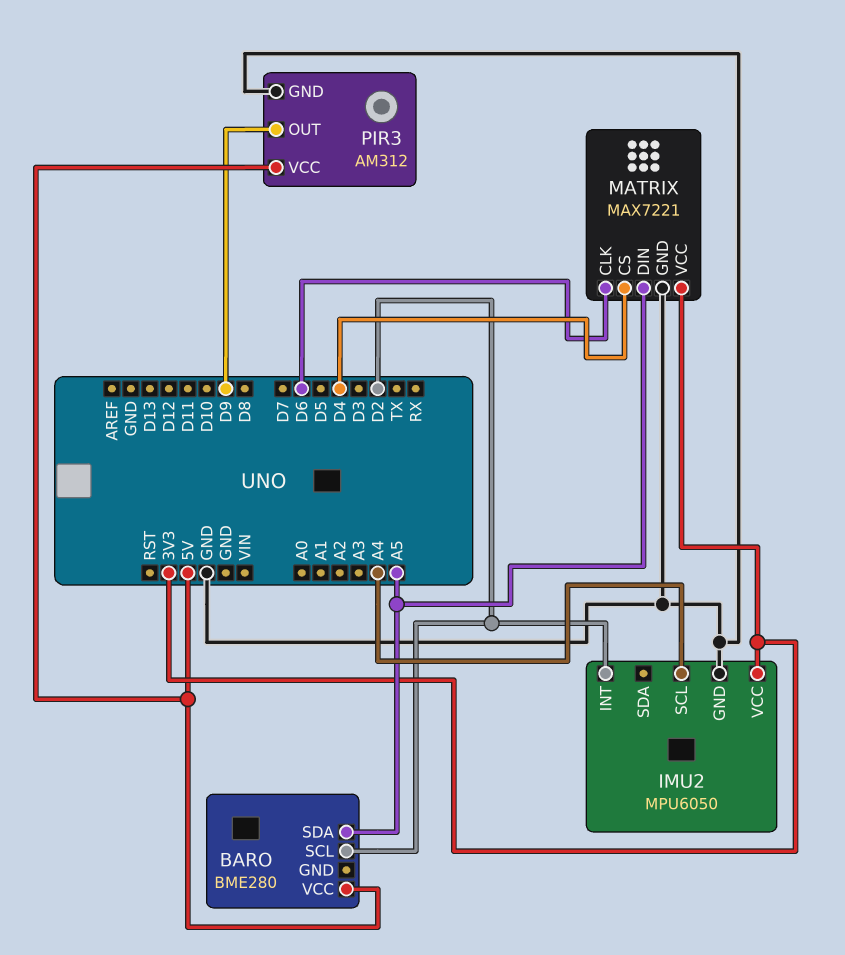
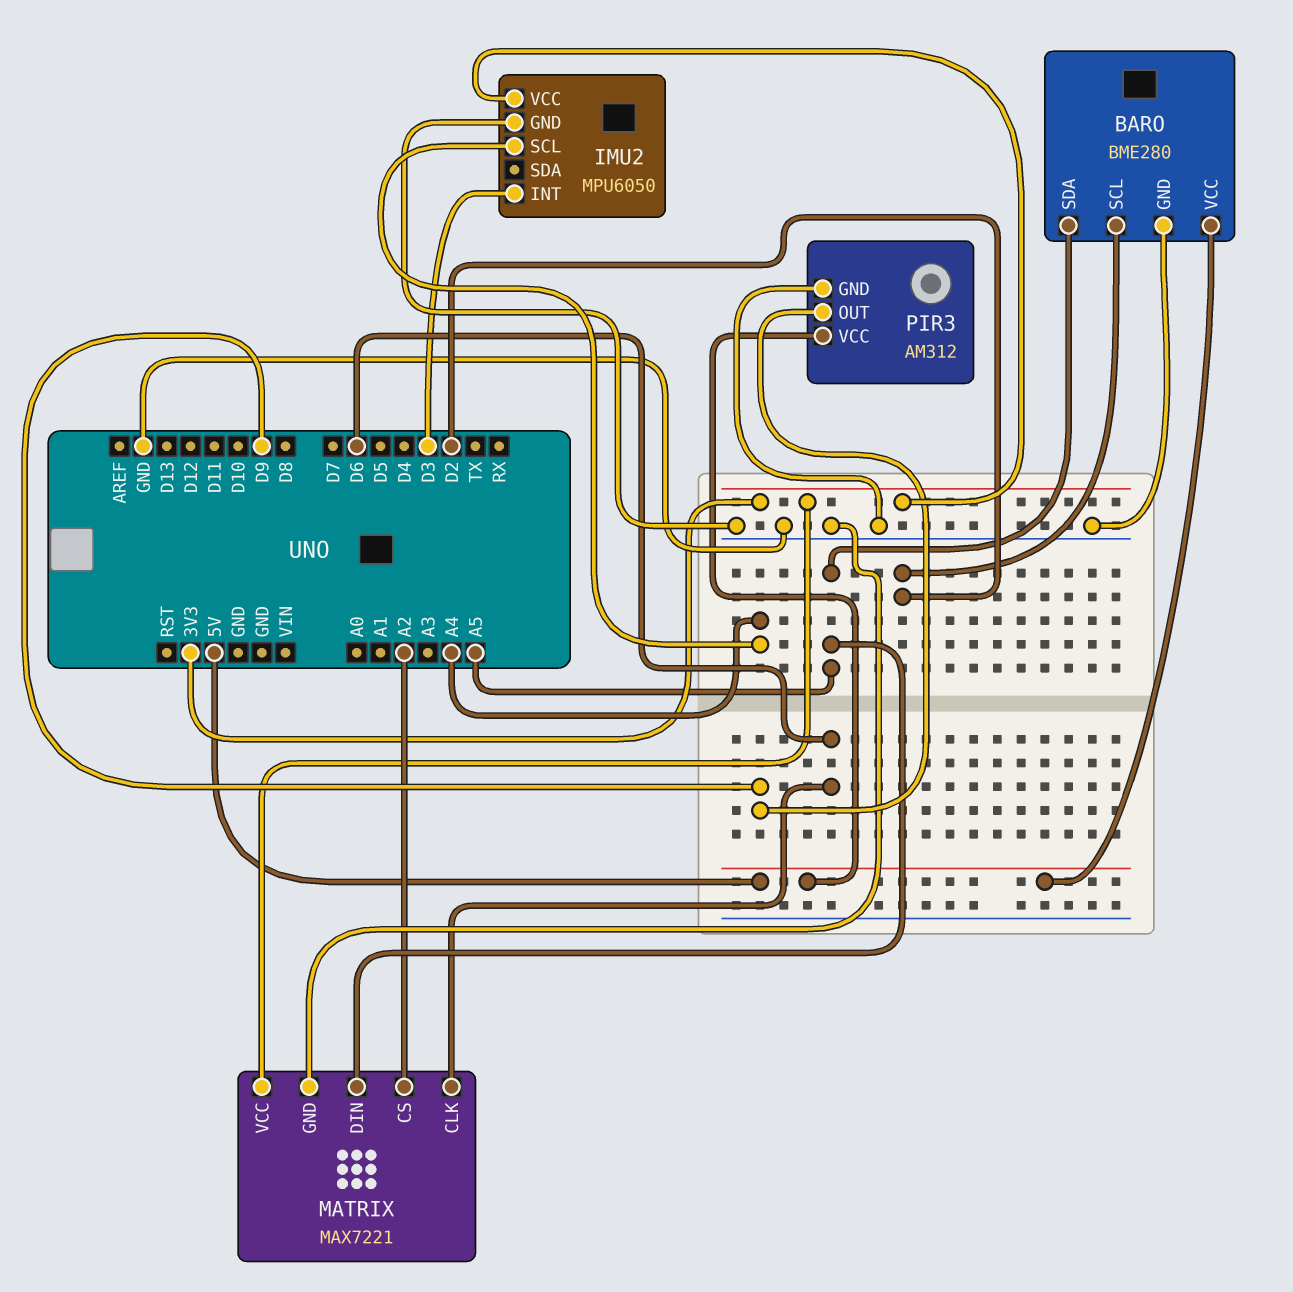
BARO pin GND: none -> GND
IMU2 pin INT: D2 -> D3
MATRIX pin CS: D4 -> A2

